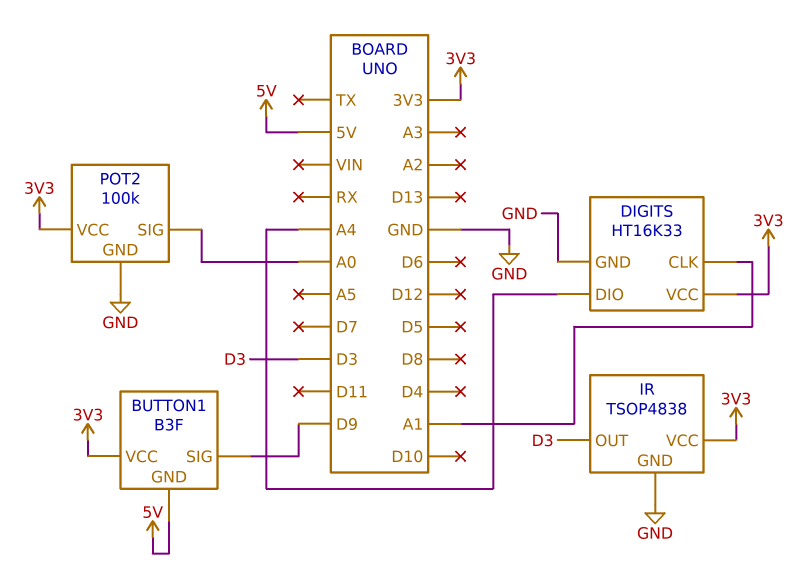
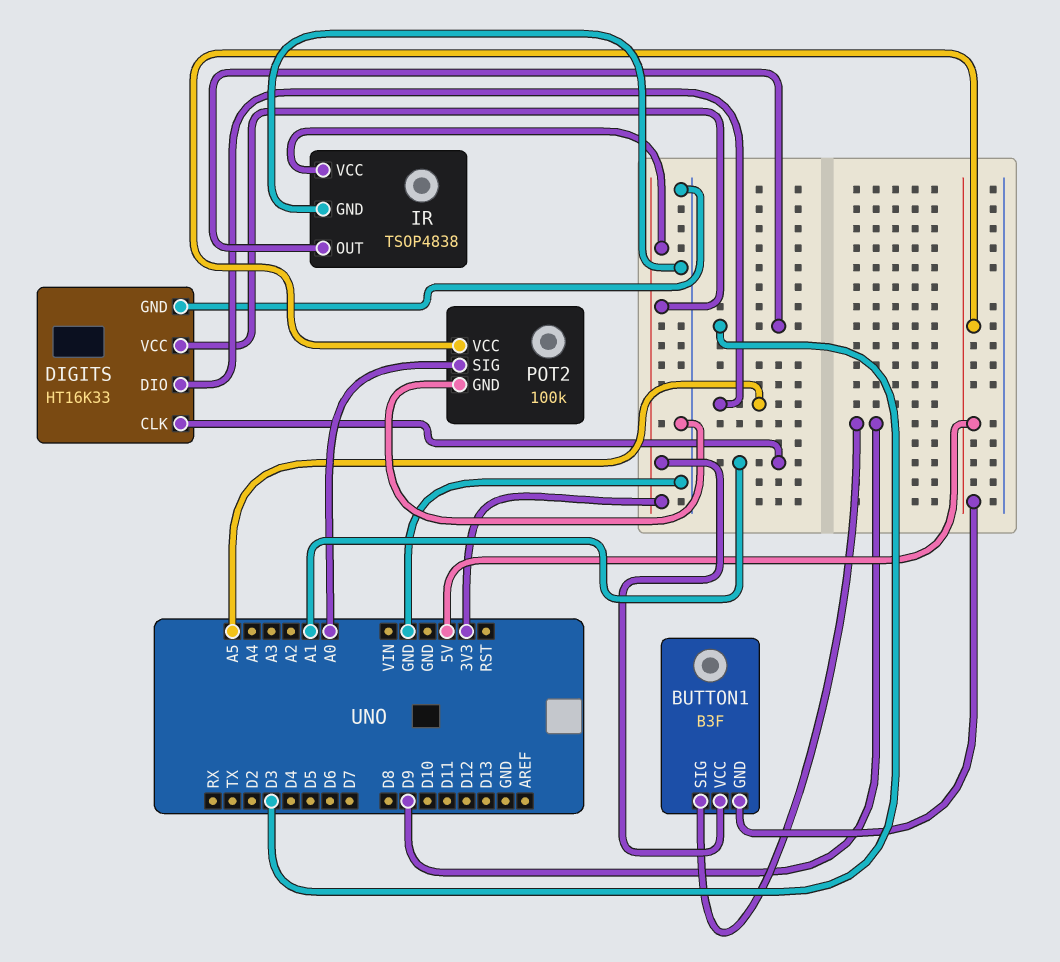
DIGITS pin DIO: A4 -> A5
POT2 pin VCC: 3V3 -> 5V

